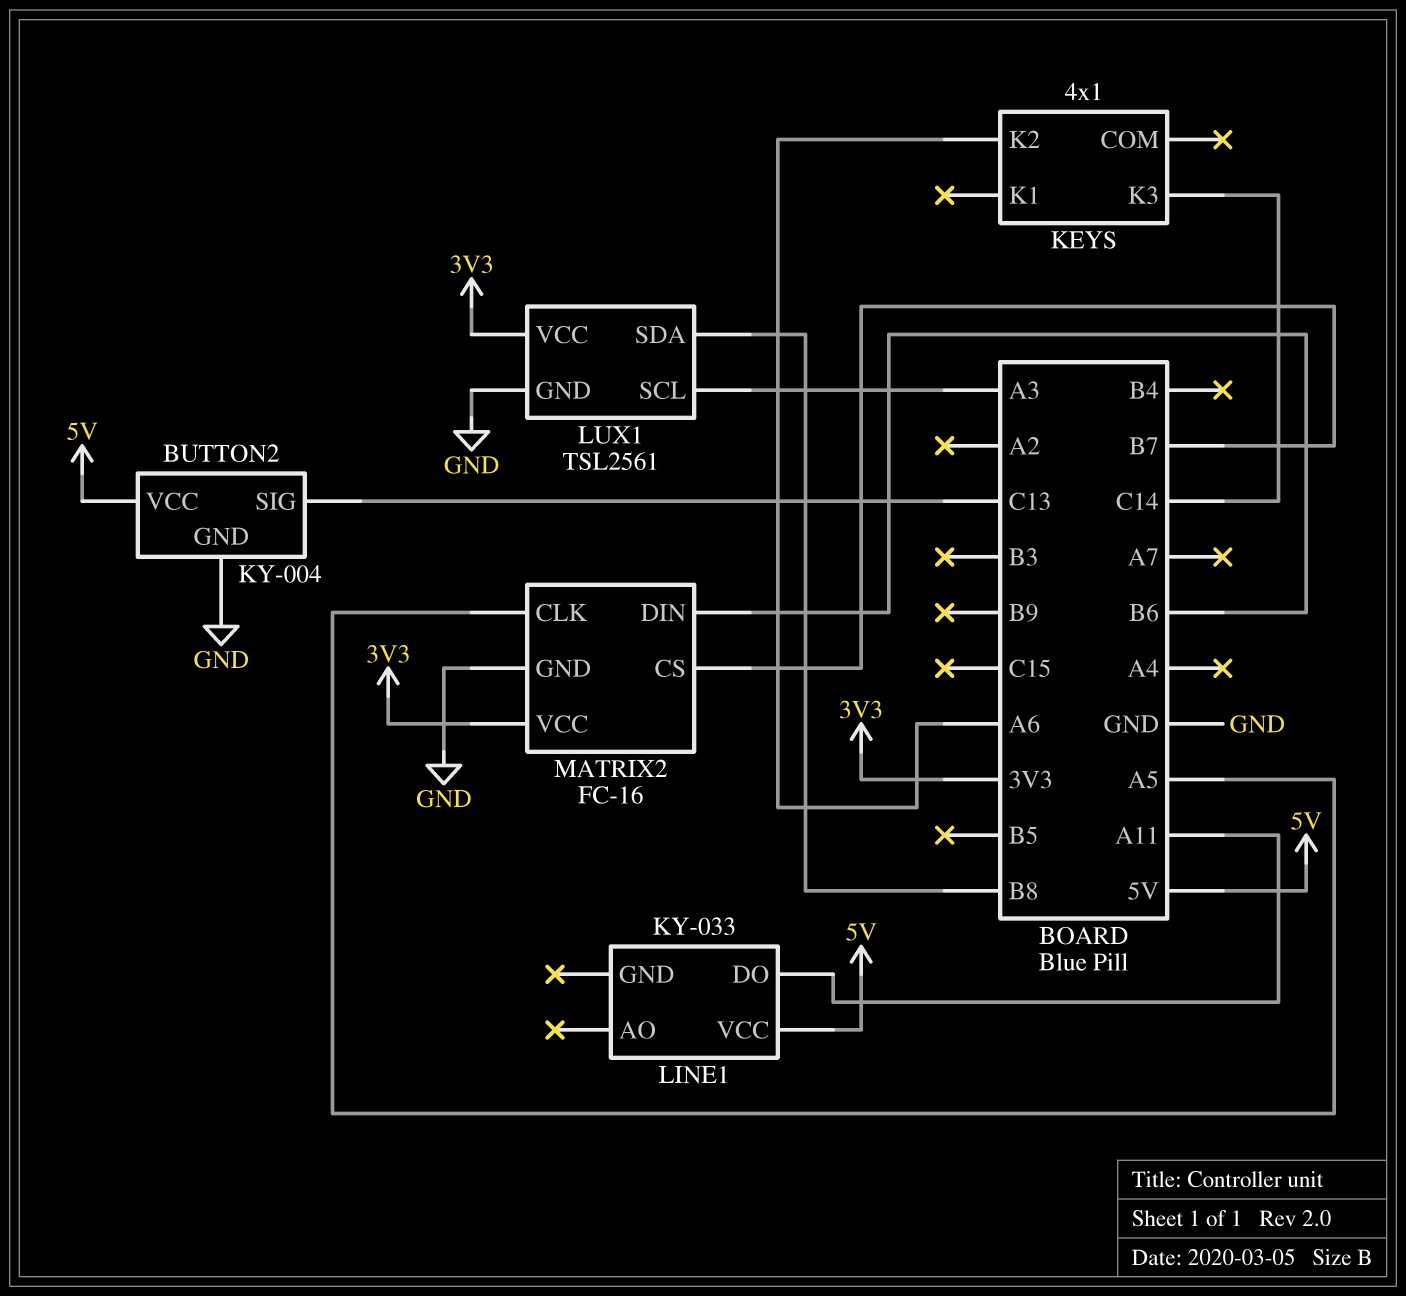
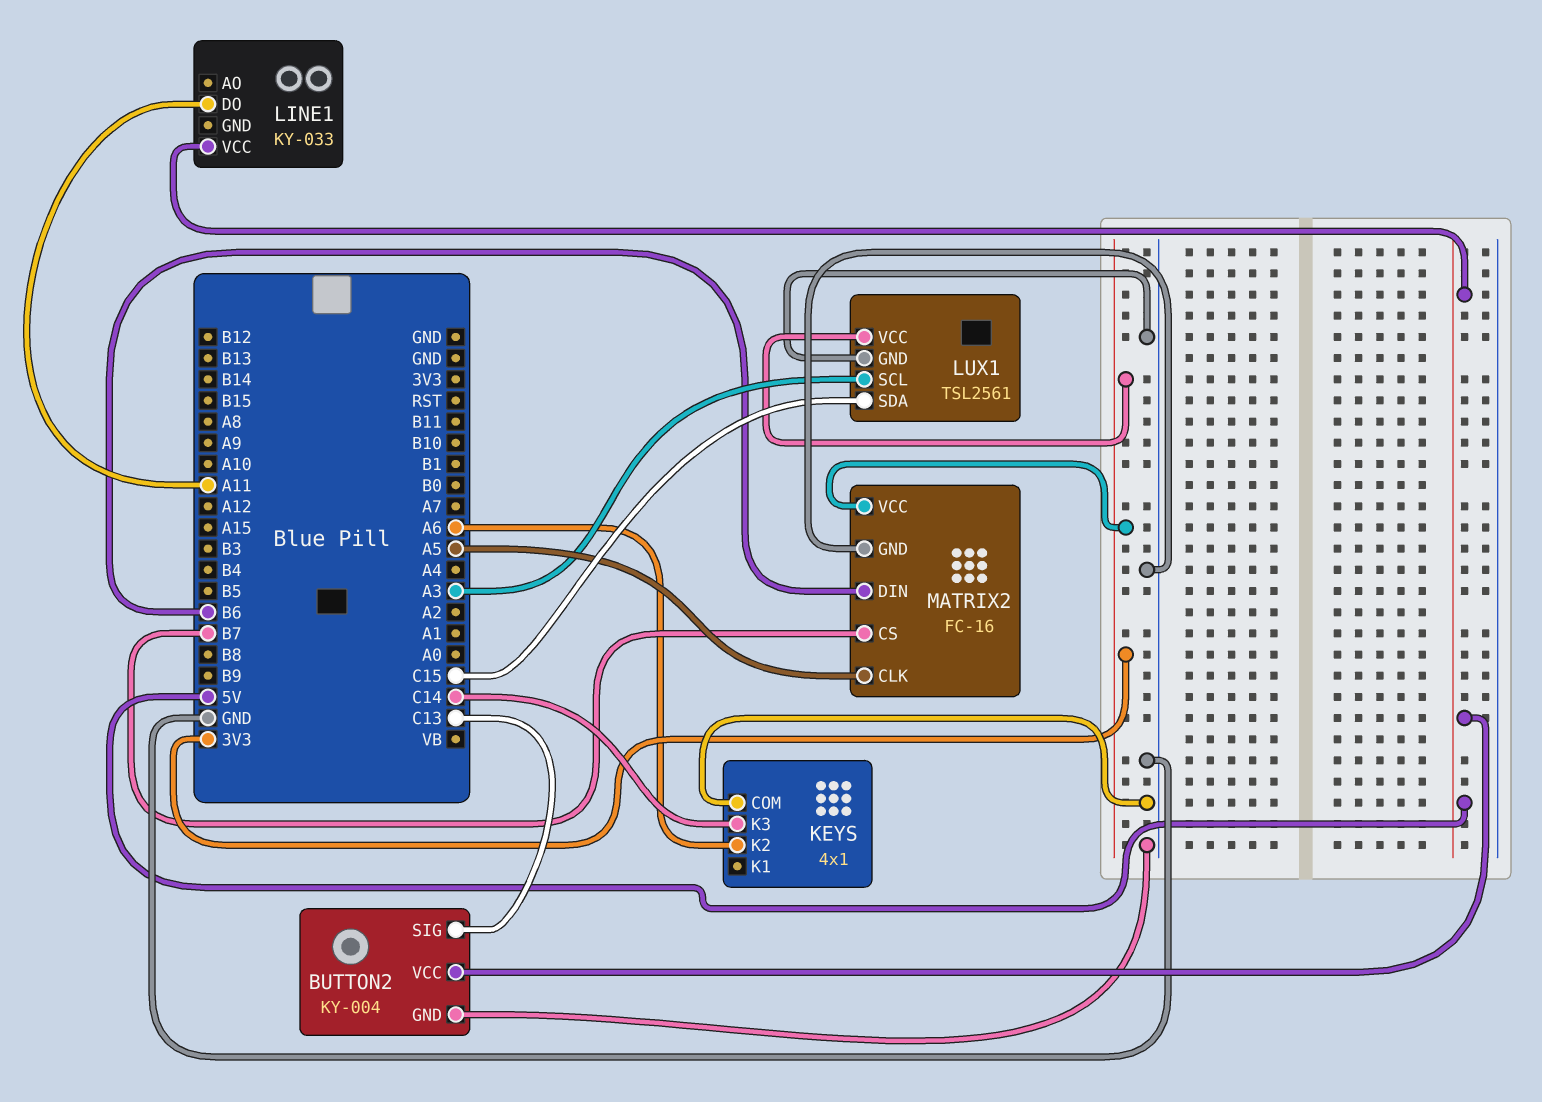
KEYS pin COM: none -> GND
LUX1 pin SDA: B8 -> C15

